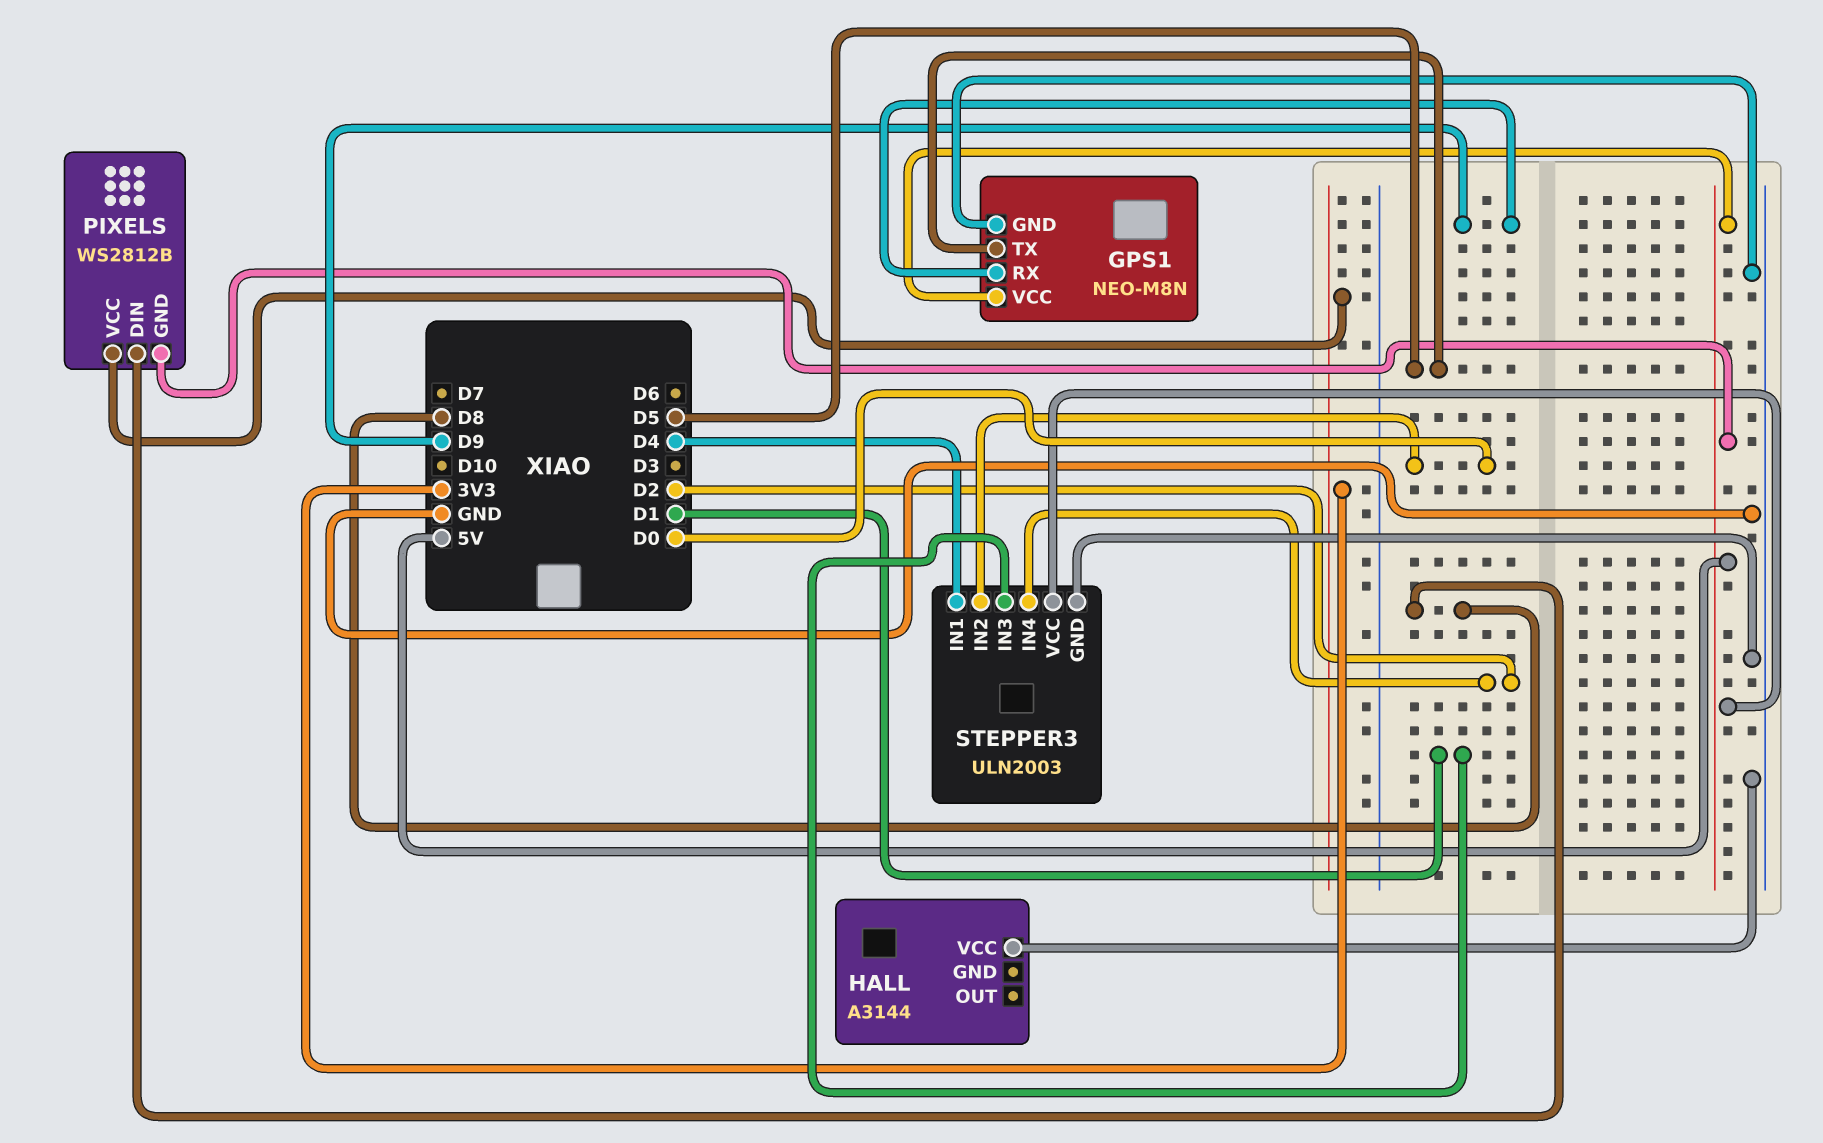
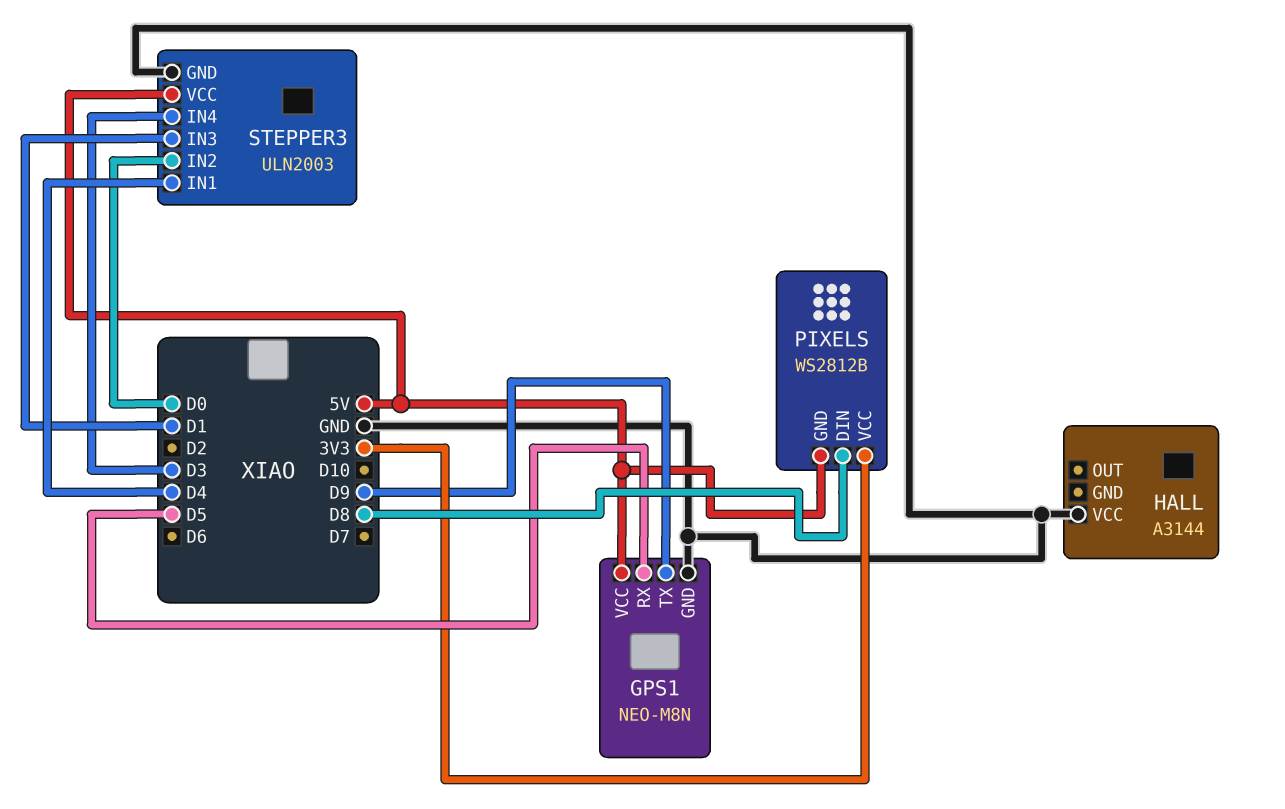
GPS1 pin RX: D9 -> D5
GPS1 pin TX: D5 -> D9
STEPPER3 pin IN4: D2 -> D3

